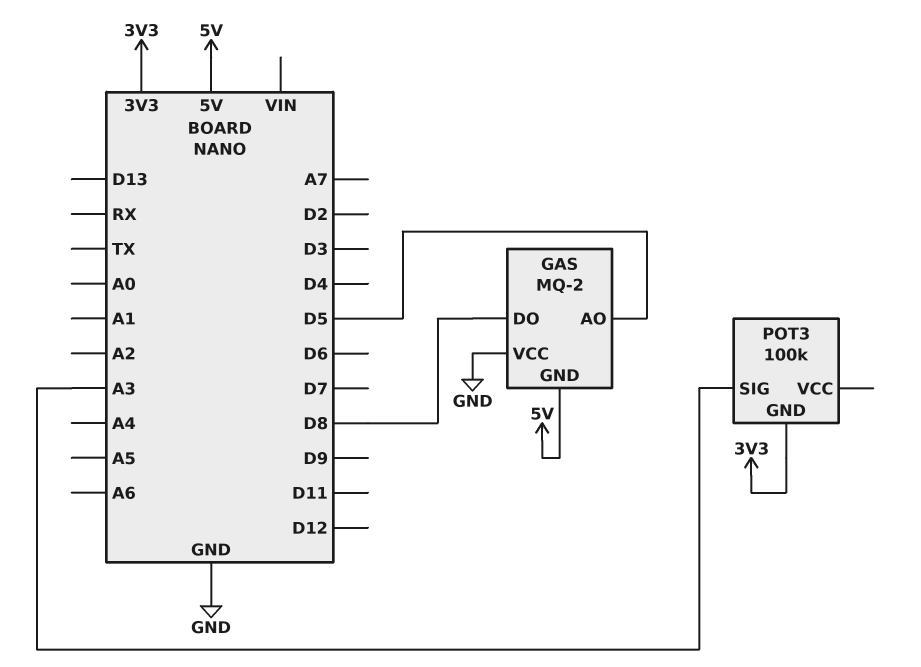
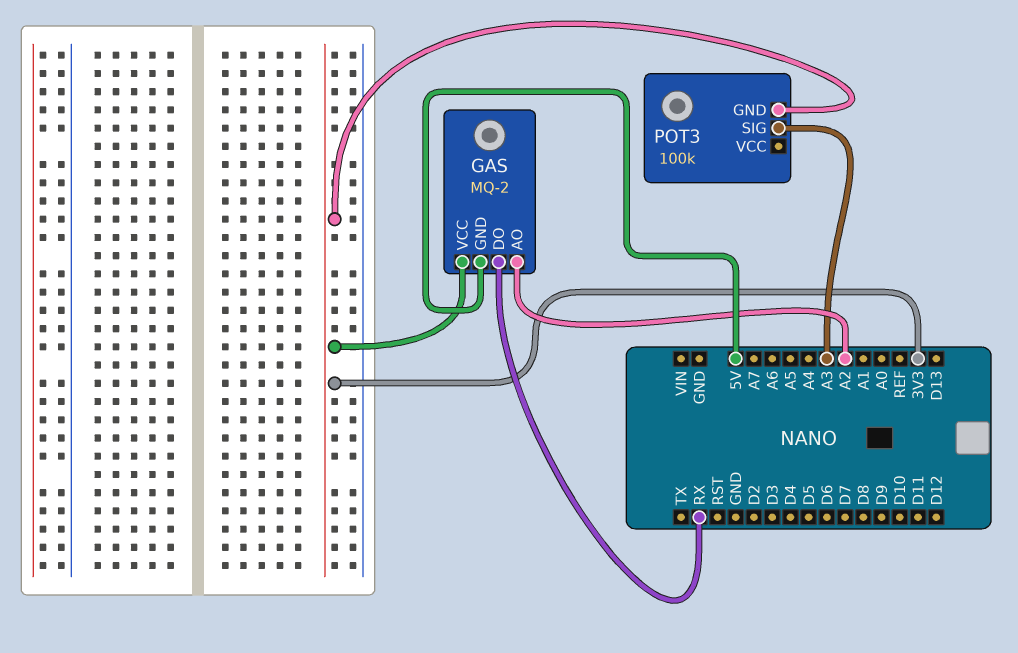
GAS pin AO: D5 -> A2
GAS pin DO: D8 -> RX
GAS pin VCC: GND -> 3V3

